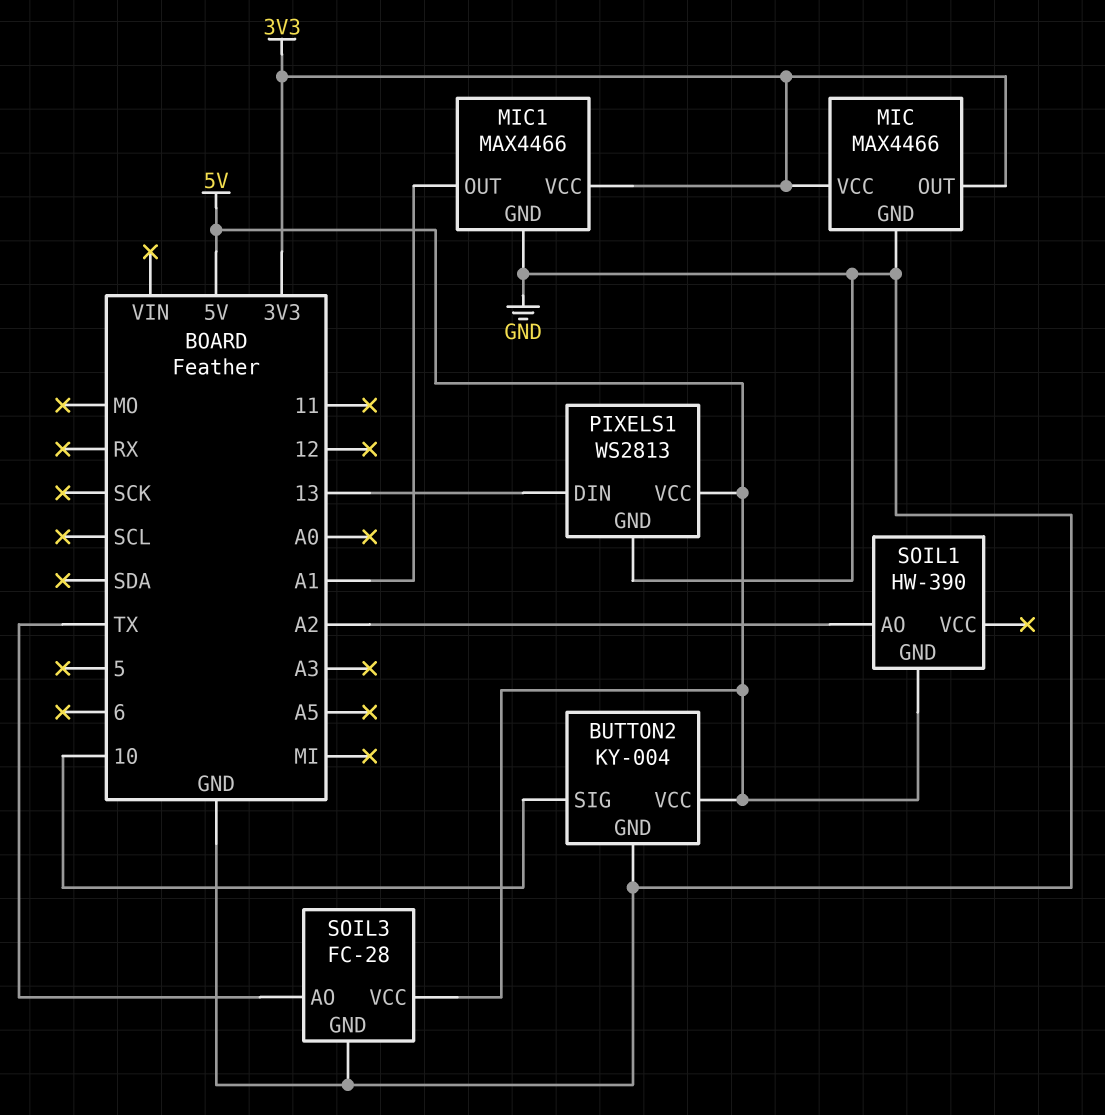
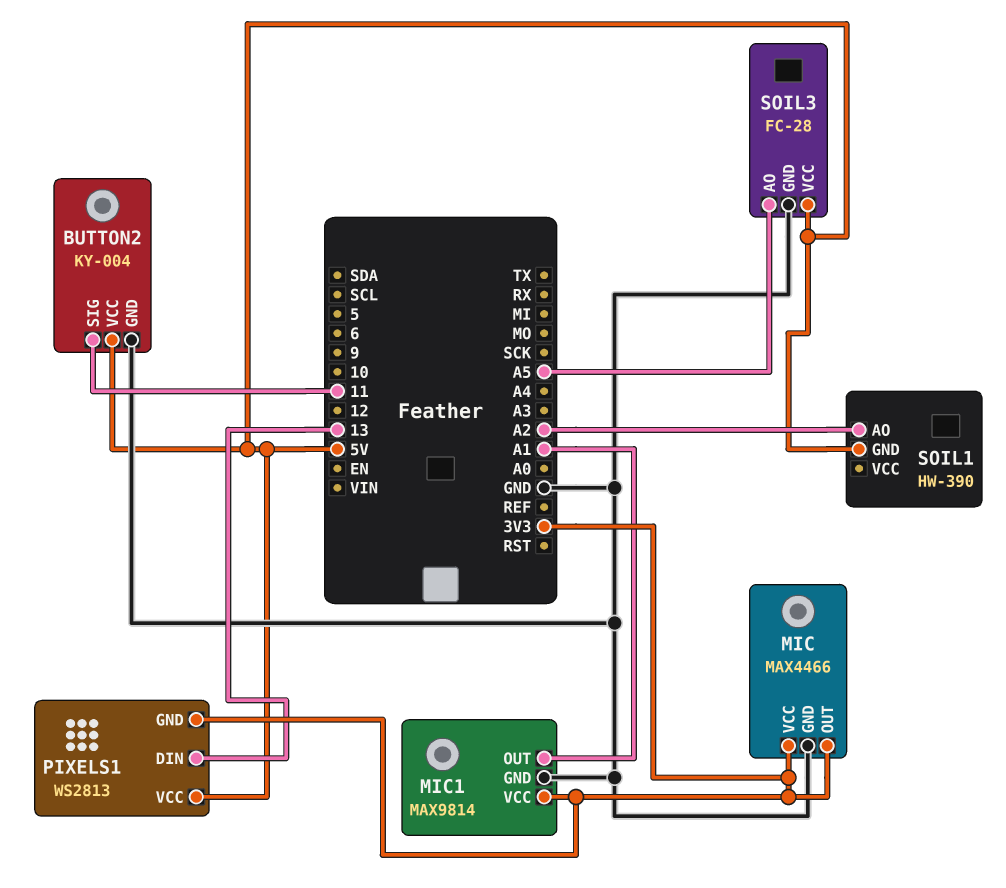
BUTTON2 pin SIG: 10 -> 11
MIC1: MAX4466 -> MAX9814
PIXELS1 pin GND: GND -> 3V3
SOIL3 pin AO: TX -> A5

